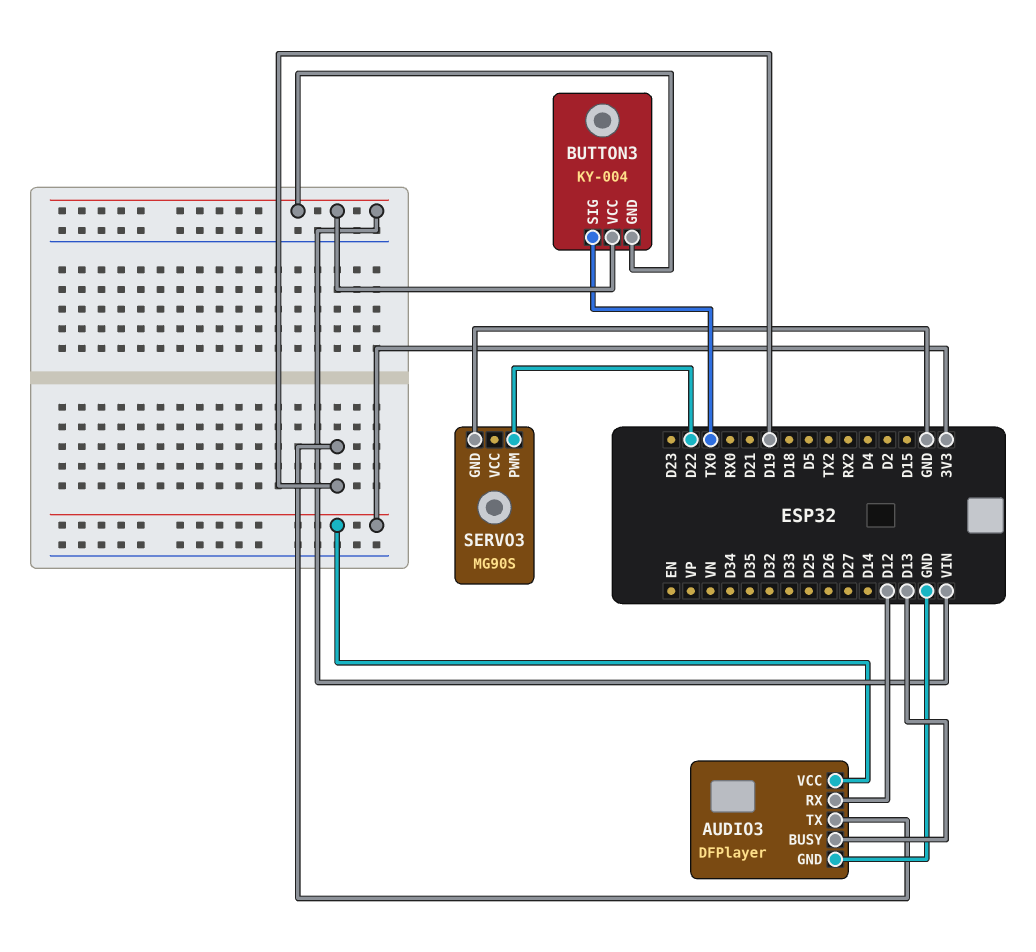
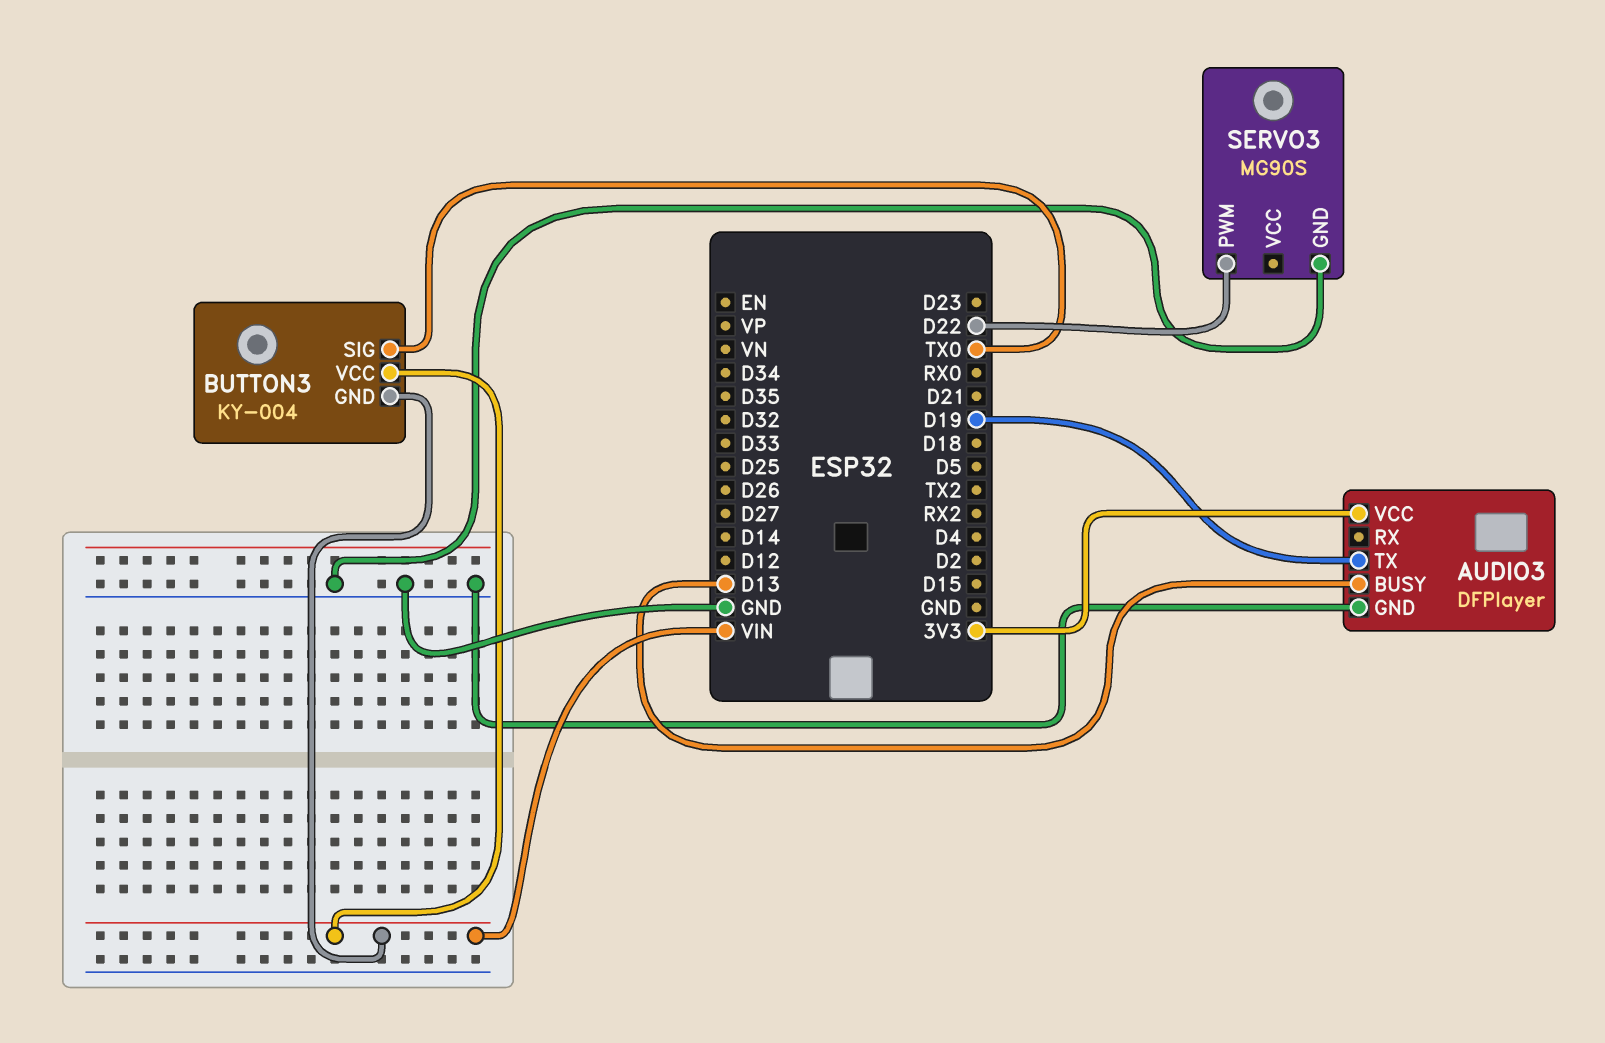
AUDIO3 pin RX: D12 -> none

